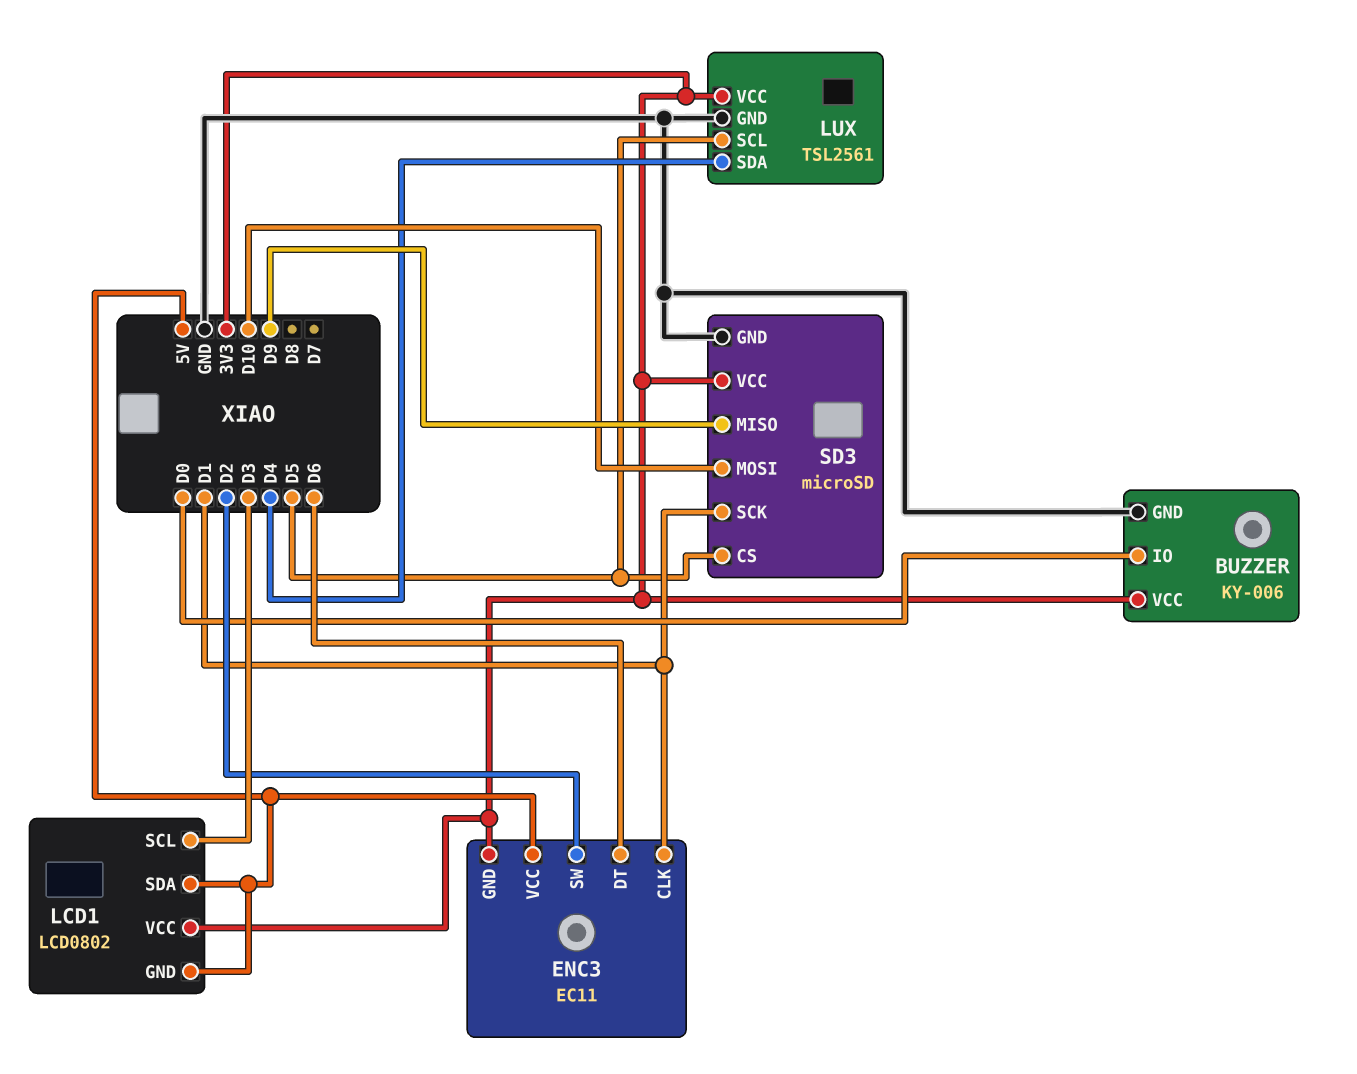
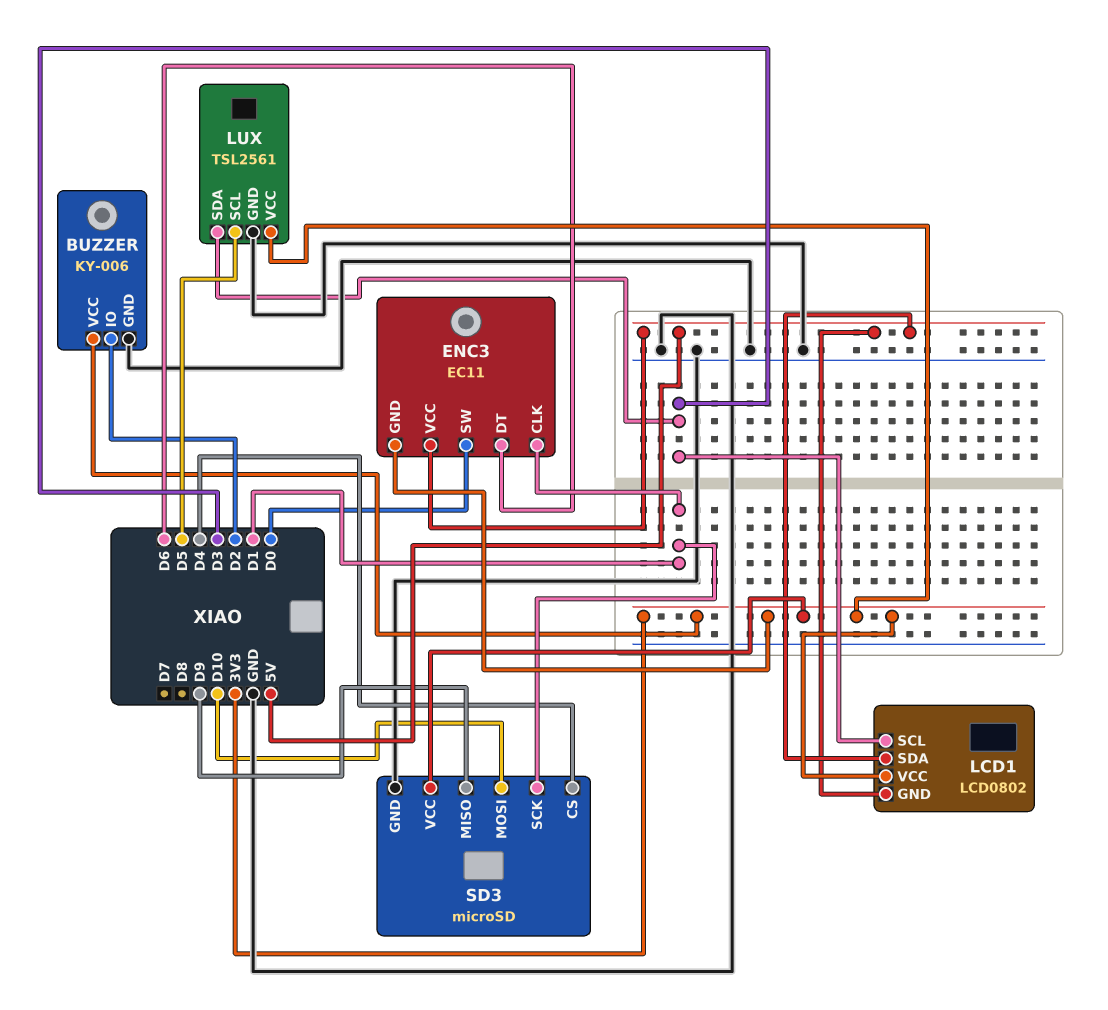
BUZZER pin IO: D0 -> D2
ENC3 pin SW: D2 -> D0
LUX pin SDA: D4 -> D3
SD3 pin CS: D5 -> D4

